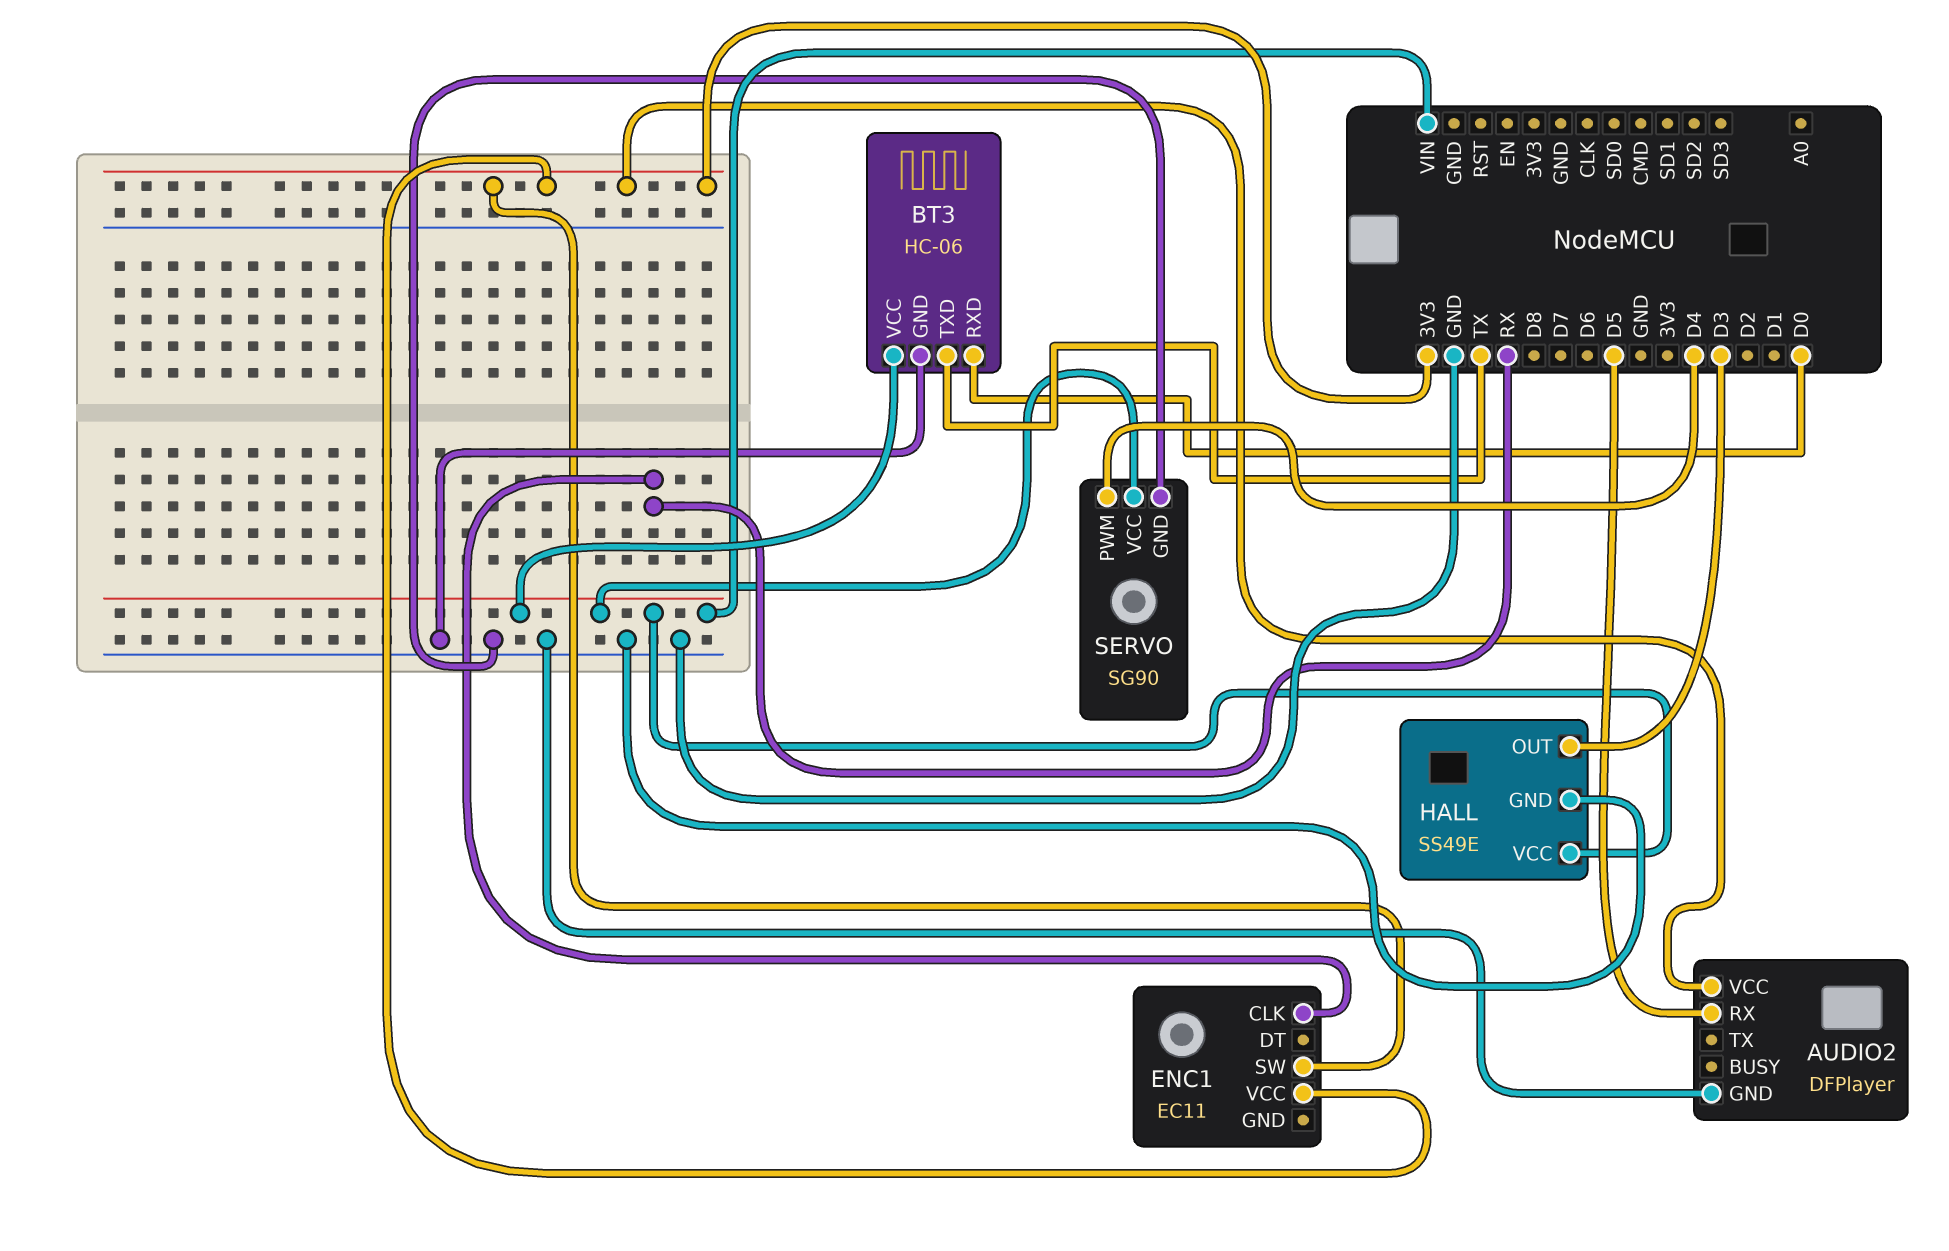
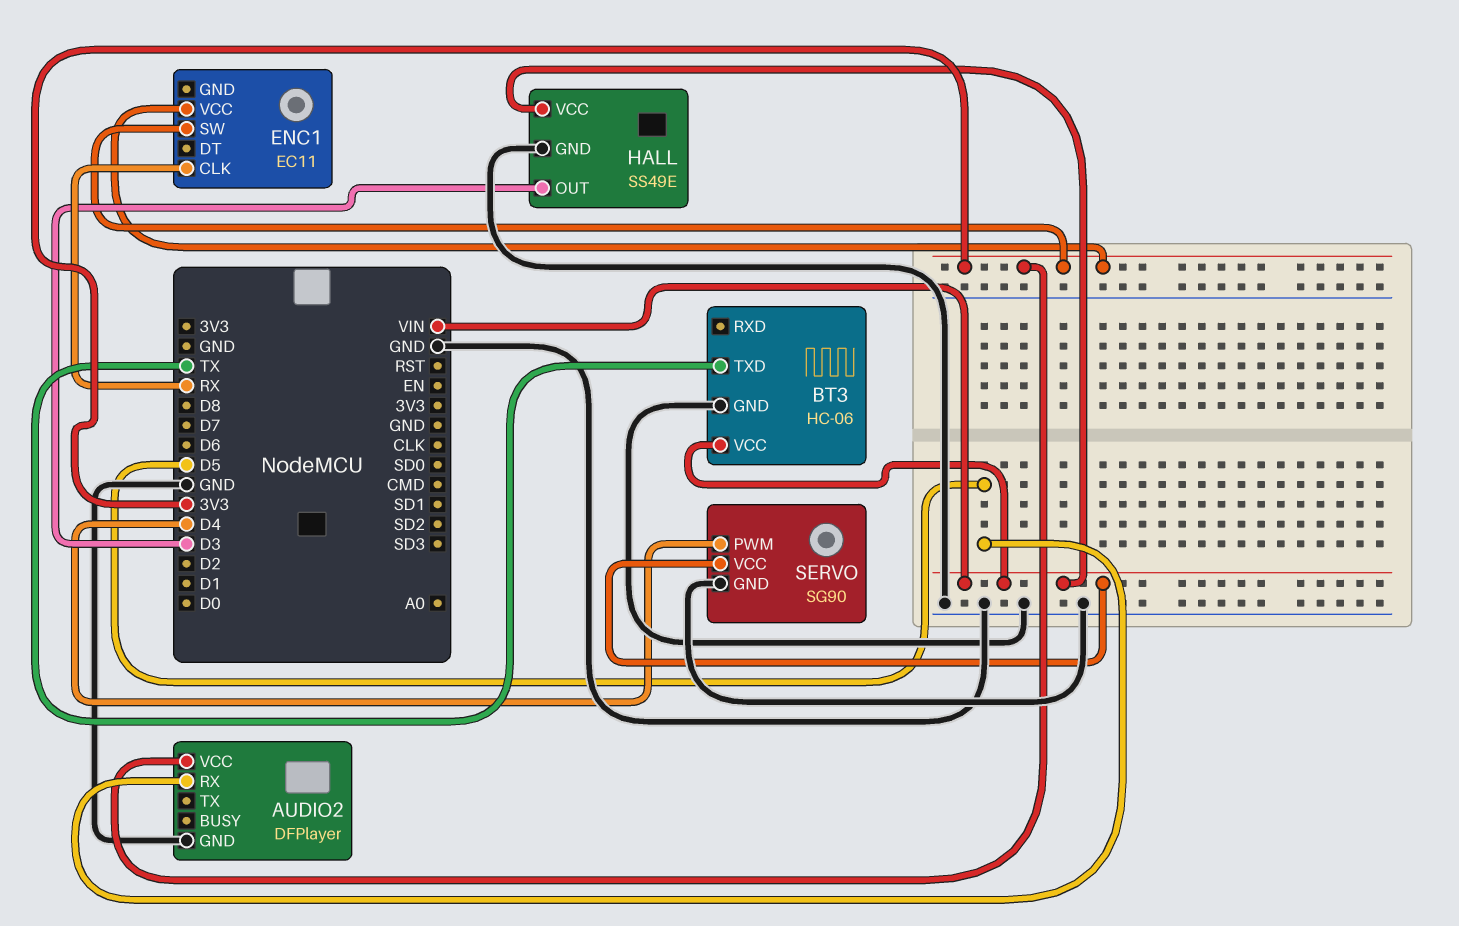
BT3 pin RXD: D0 -> none

